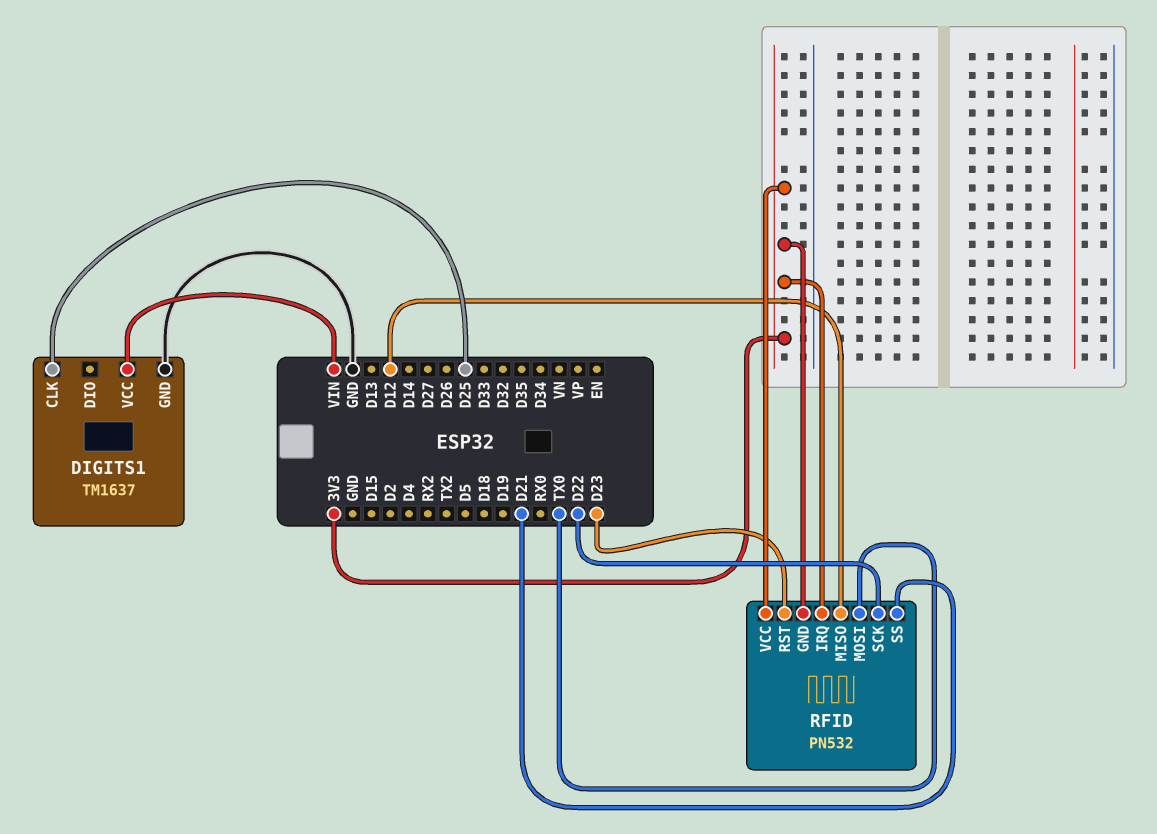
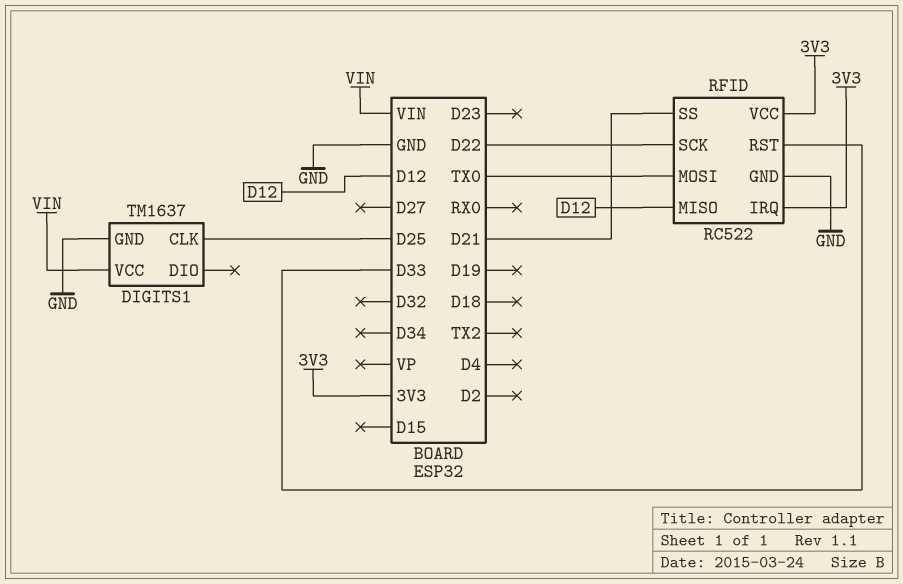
RFID: PN532 -> RC522
RFID pin GND: 3V3 -> GND
RFID pin RST: D23 -> D33

